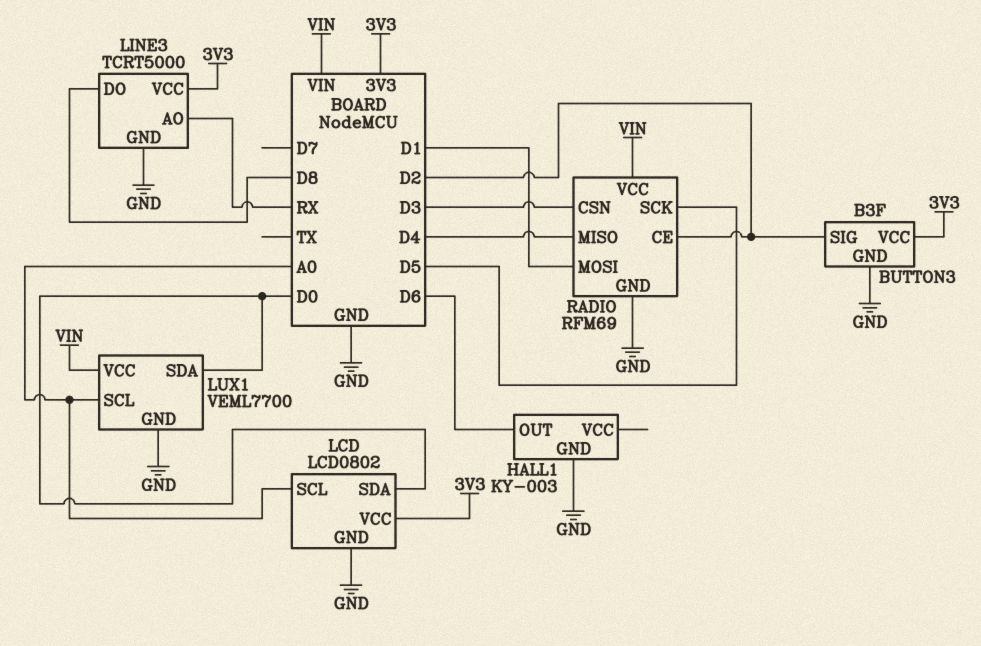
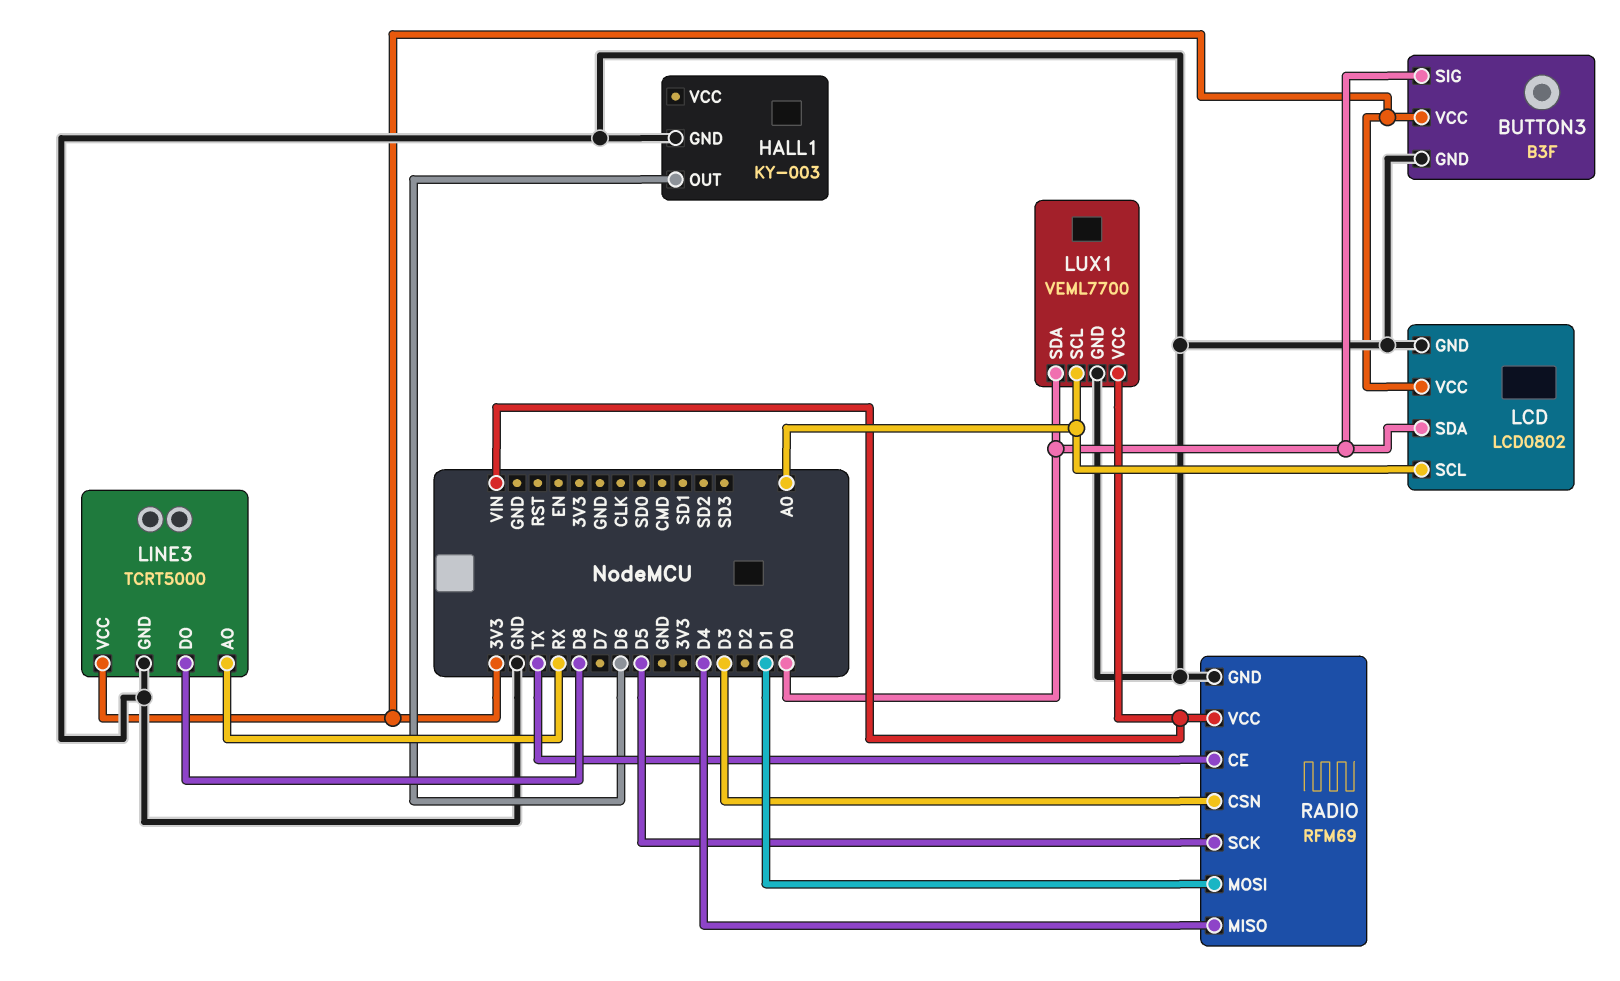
BUTTON3 pin SIG: D2 -> D0
RADIO pin CE: D2 -> TX

